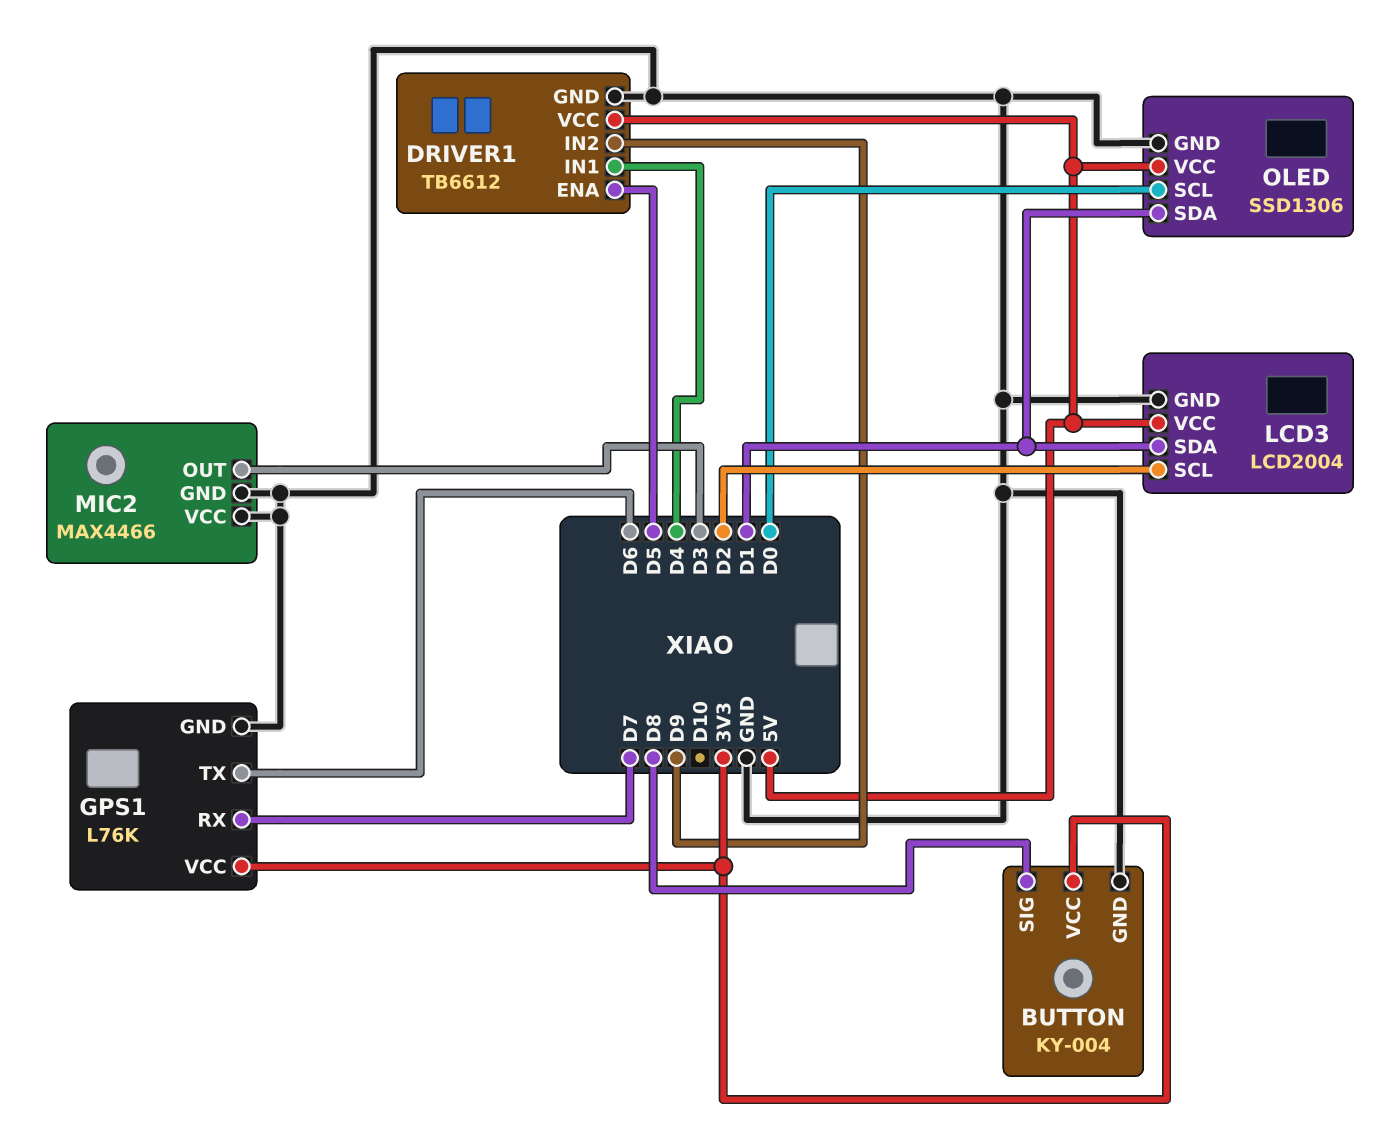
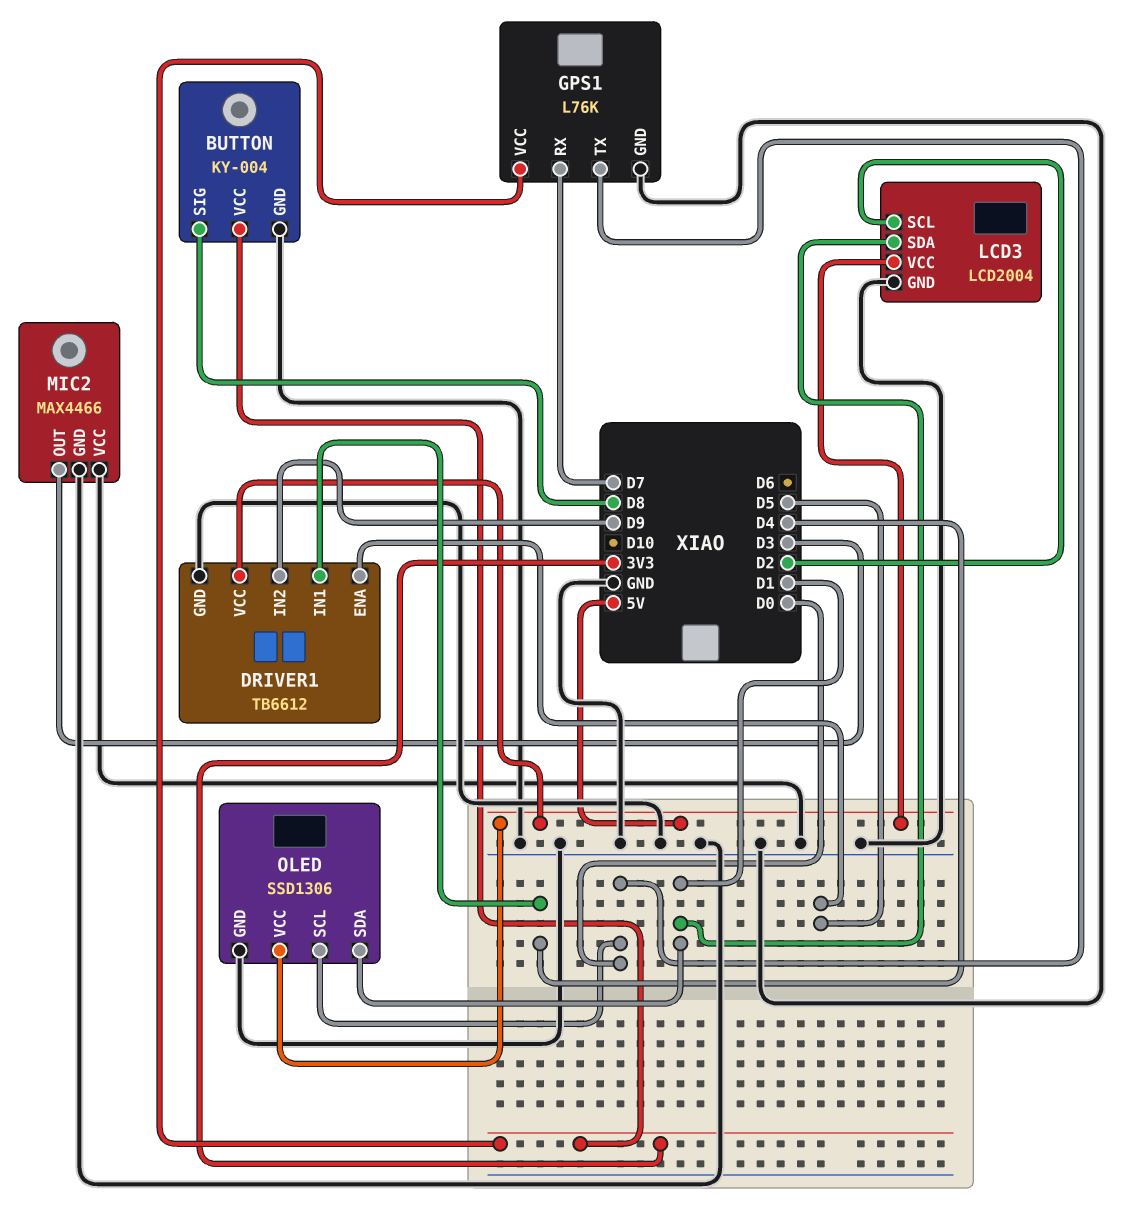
GPS1 pin TX: D6 -> D0

